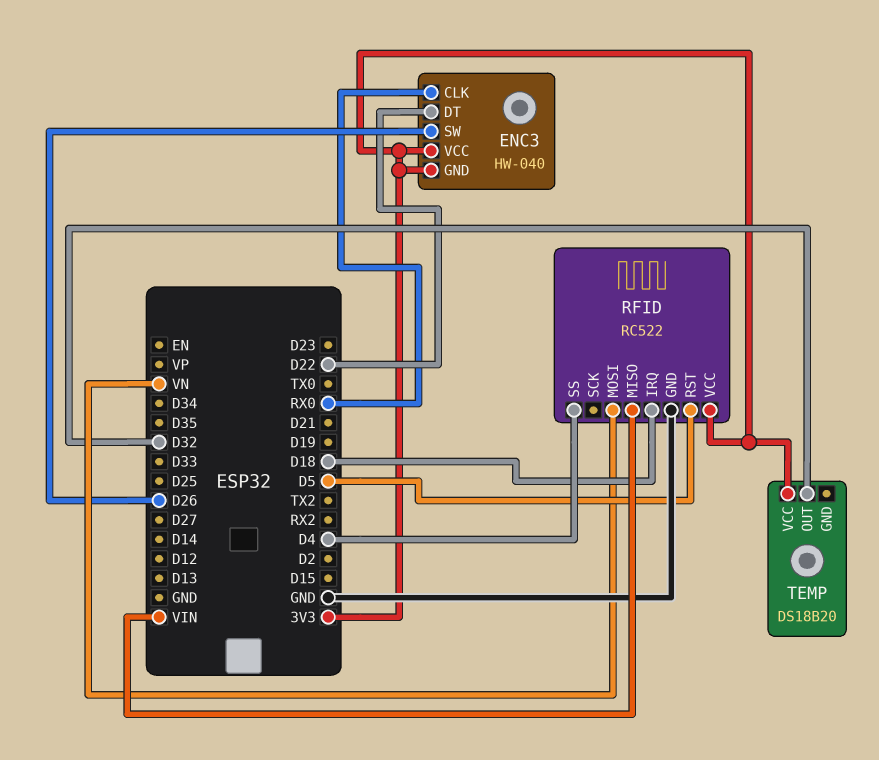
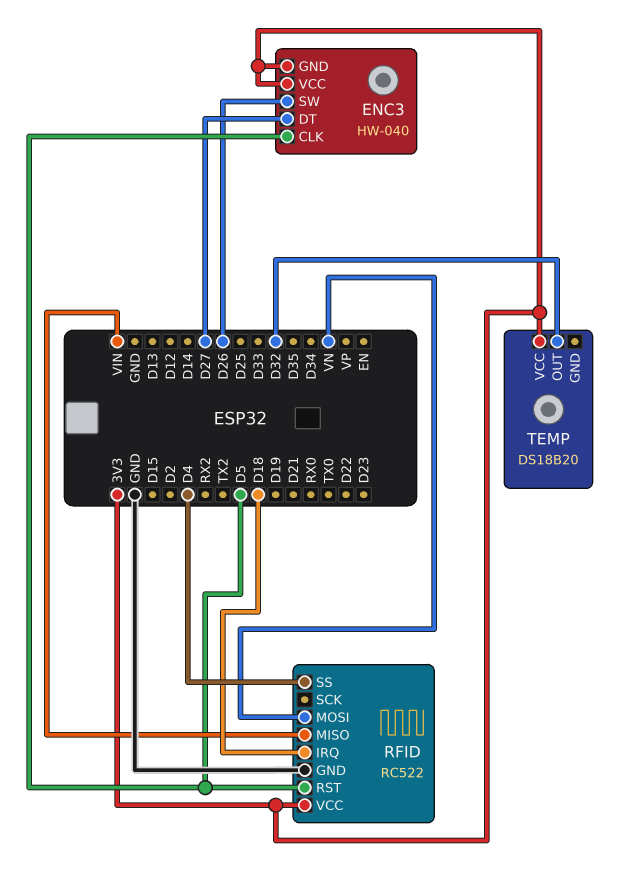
ENC3 pin CLK: RX0 -> D5
ENC3 pin DT: D22 -> D27

